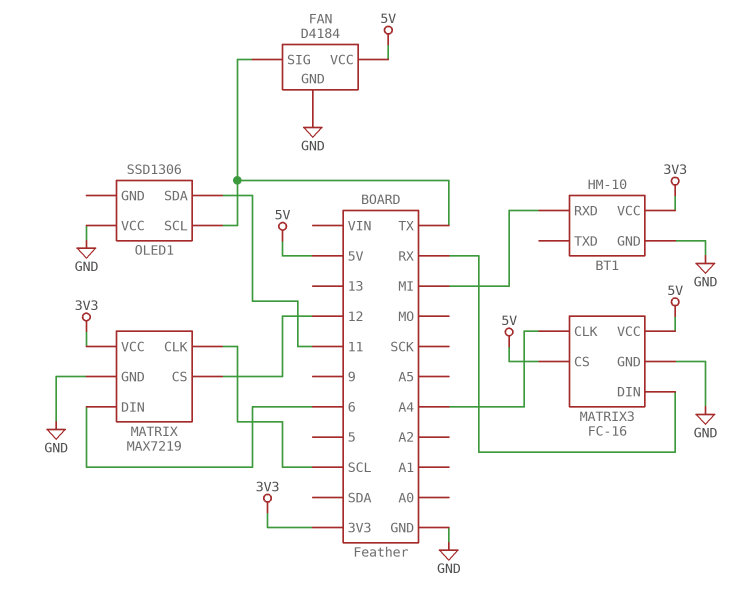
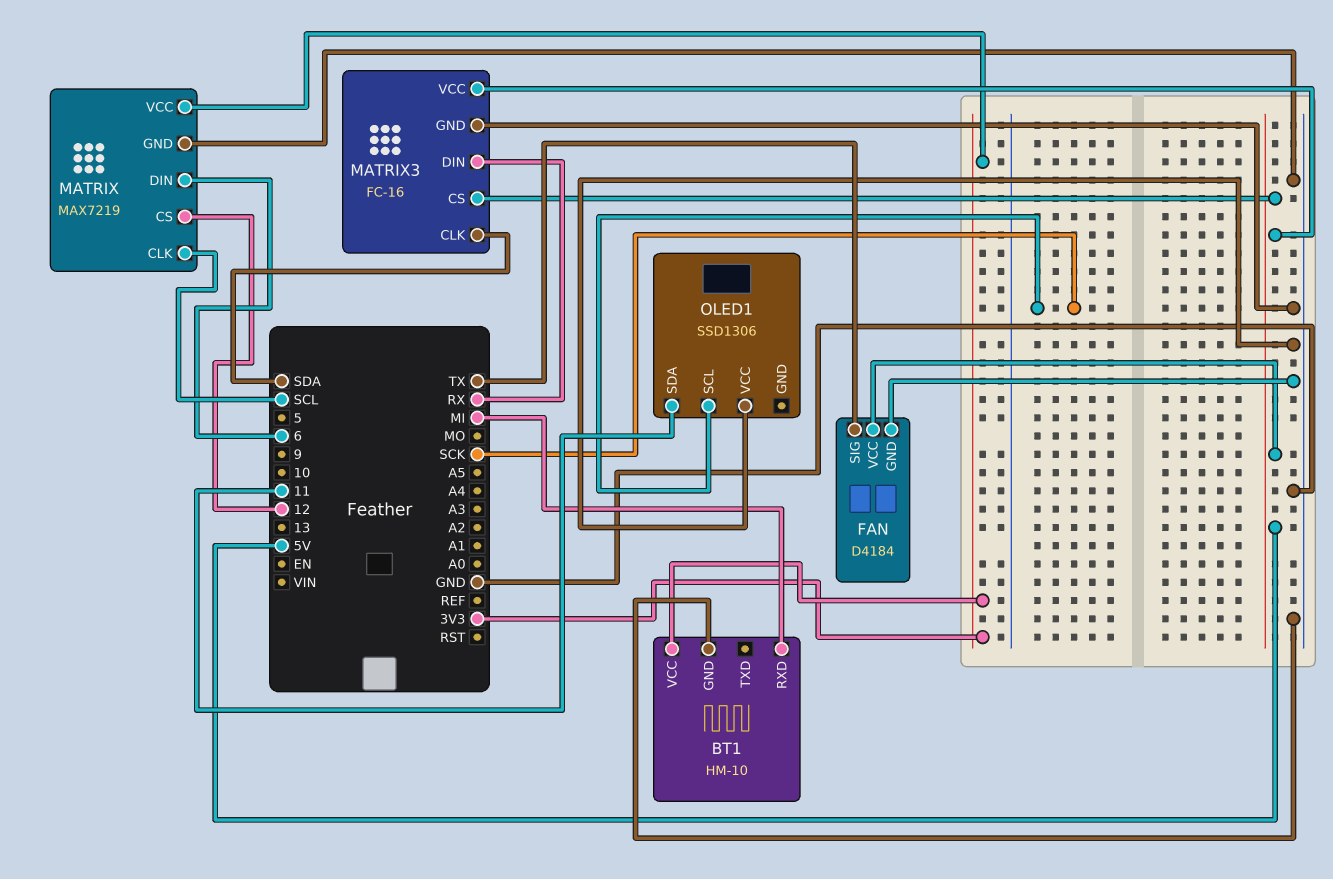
MATRIX3 pin CLK: A4 -> SDA
OLED1 pin SCL: TX -> SCK

